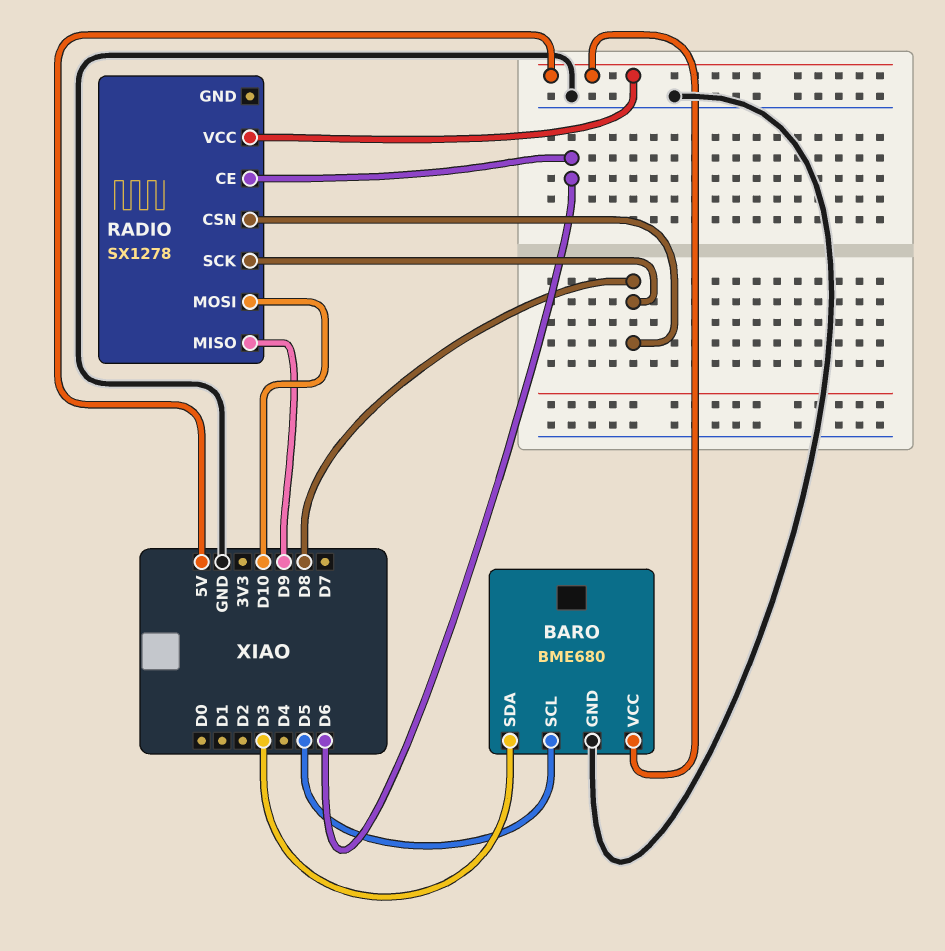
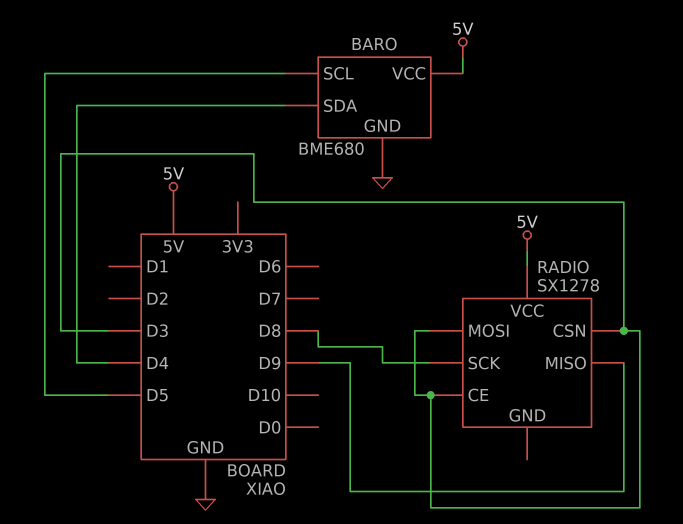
BARO pin SDA: D3 -> D4
RADIO pin CE: D6 -> D3
RADIO pin CSN: D8 -> D3
RADIO pin MOSI: D10 -> D3

